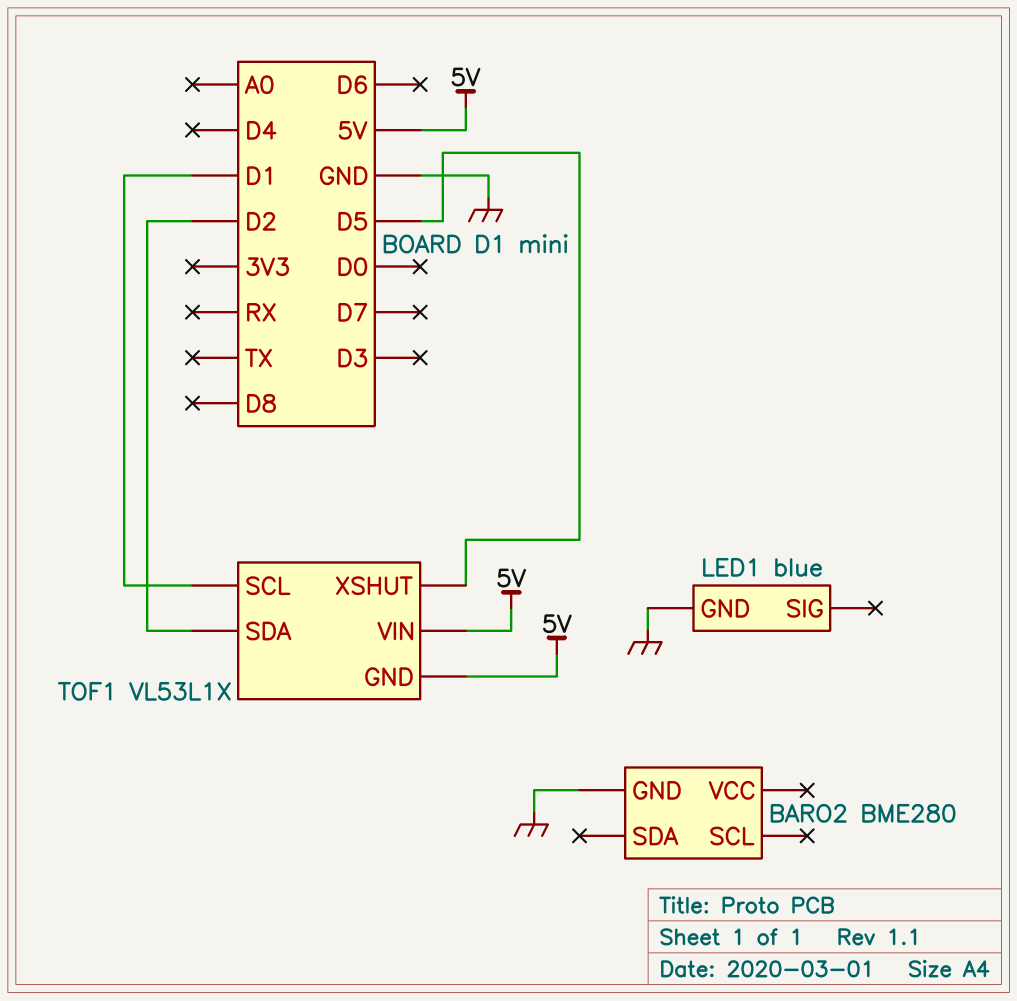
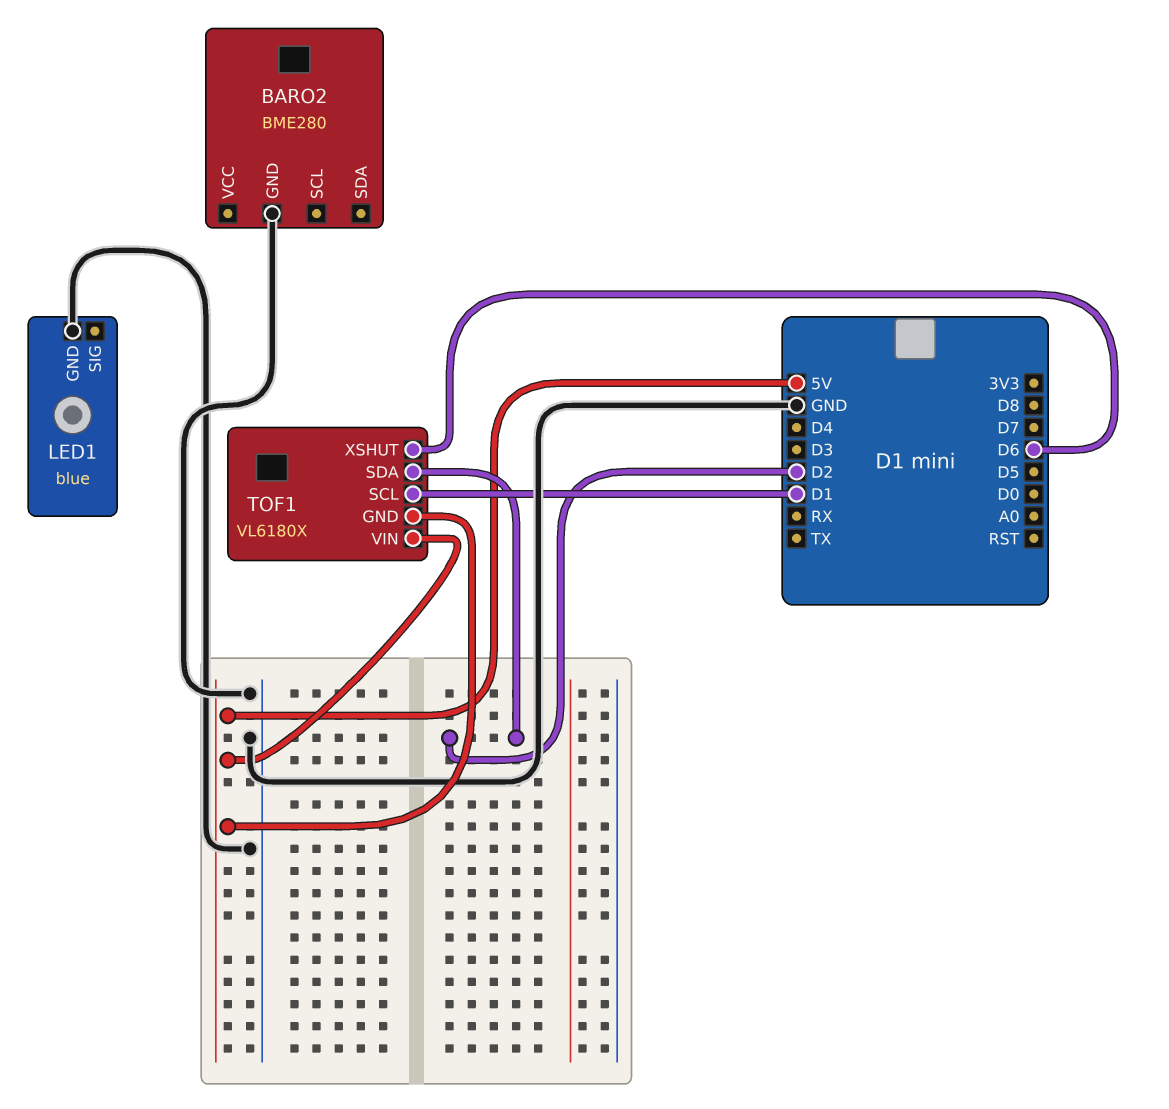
TOF1: VL53L1X -> VL6180X
TOF1 pin XSHUT: D5 -> D6

